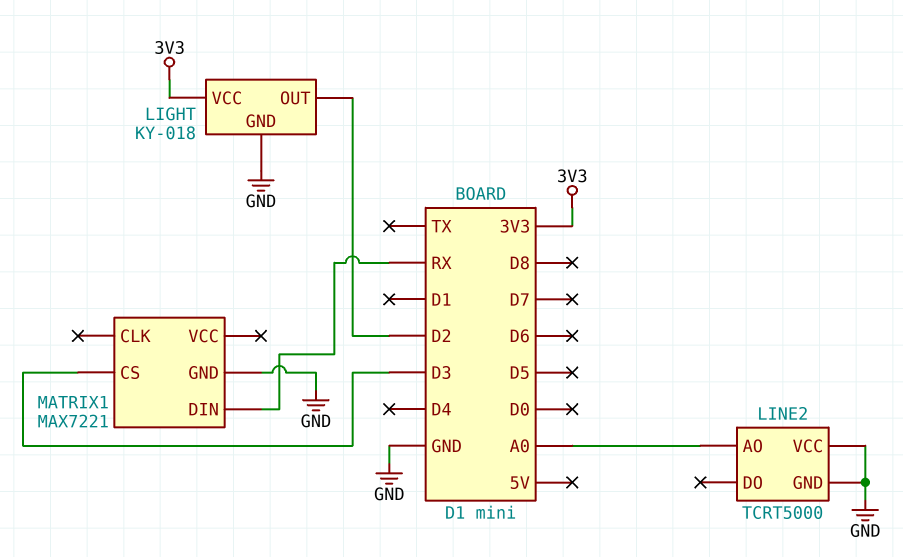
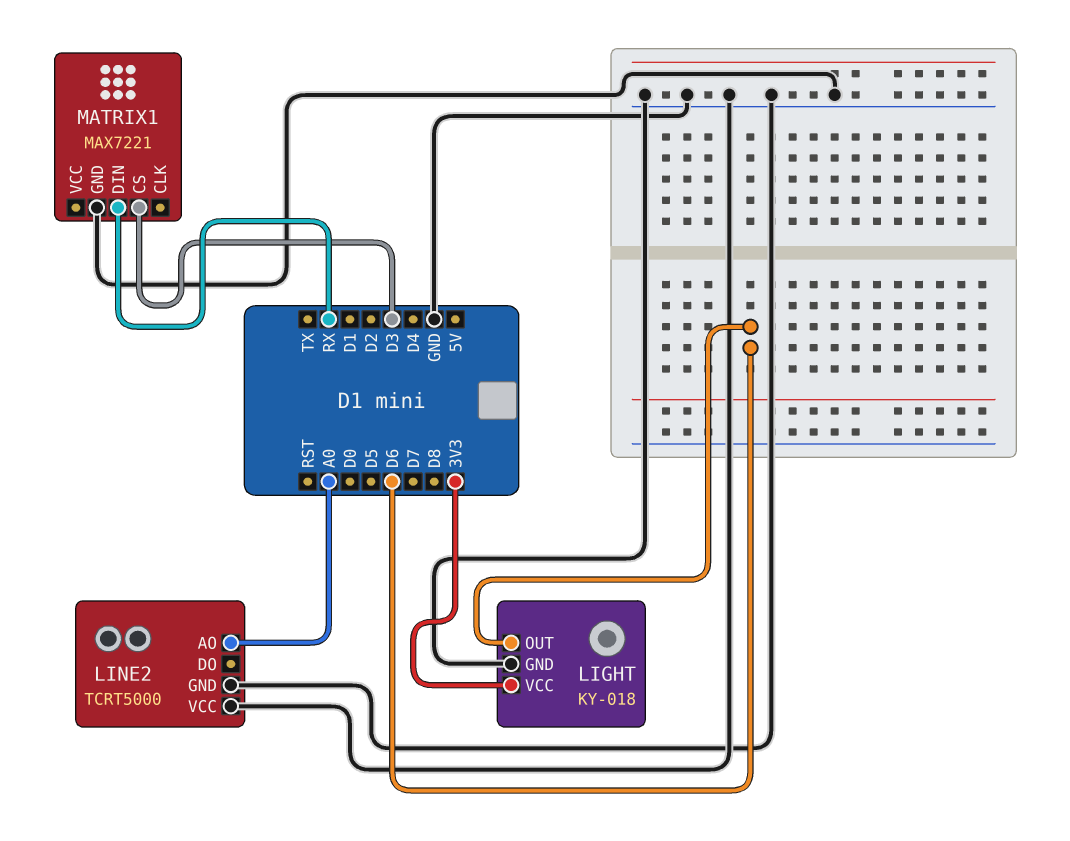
LIGHT pin OUT: D2 -> D6

